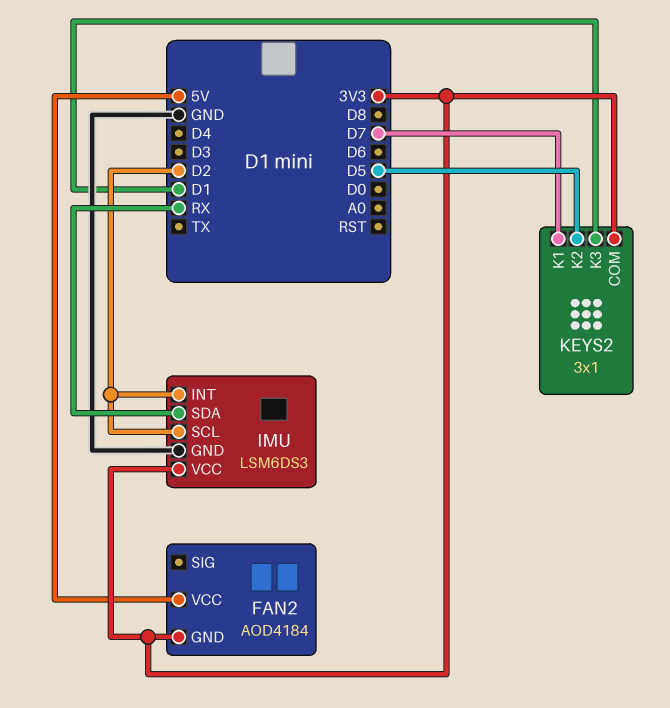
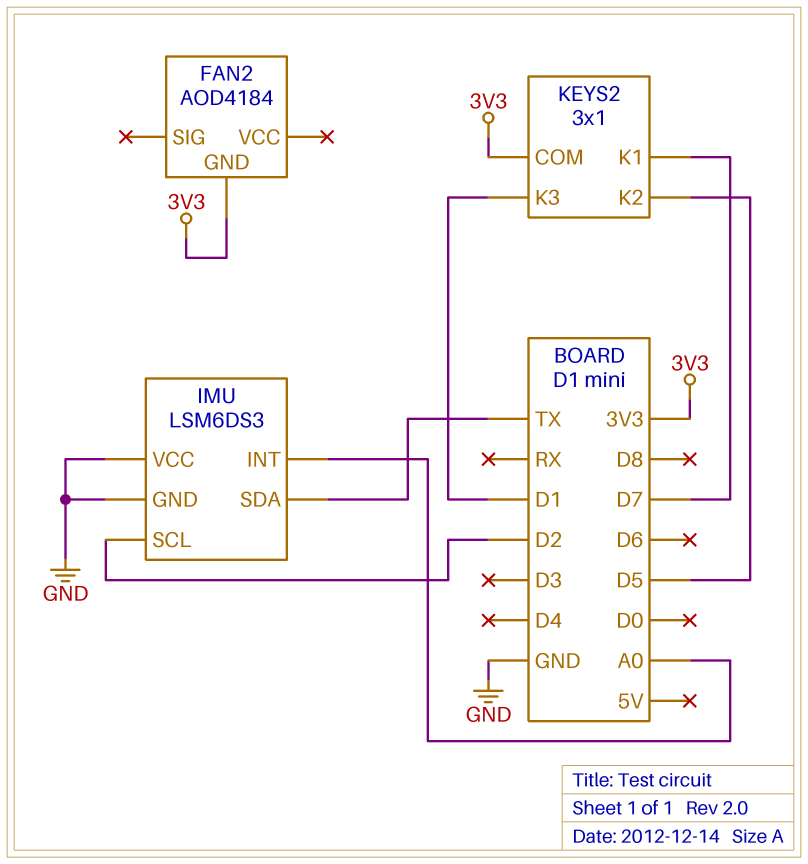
FAN2 pin VCC: 5V -> none
IMU pin INT: D2 -> A0
IMU pin SDA: RX -> TX
IMU pin VCC: 3V3 -> GND

